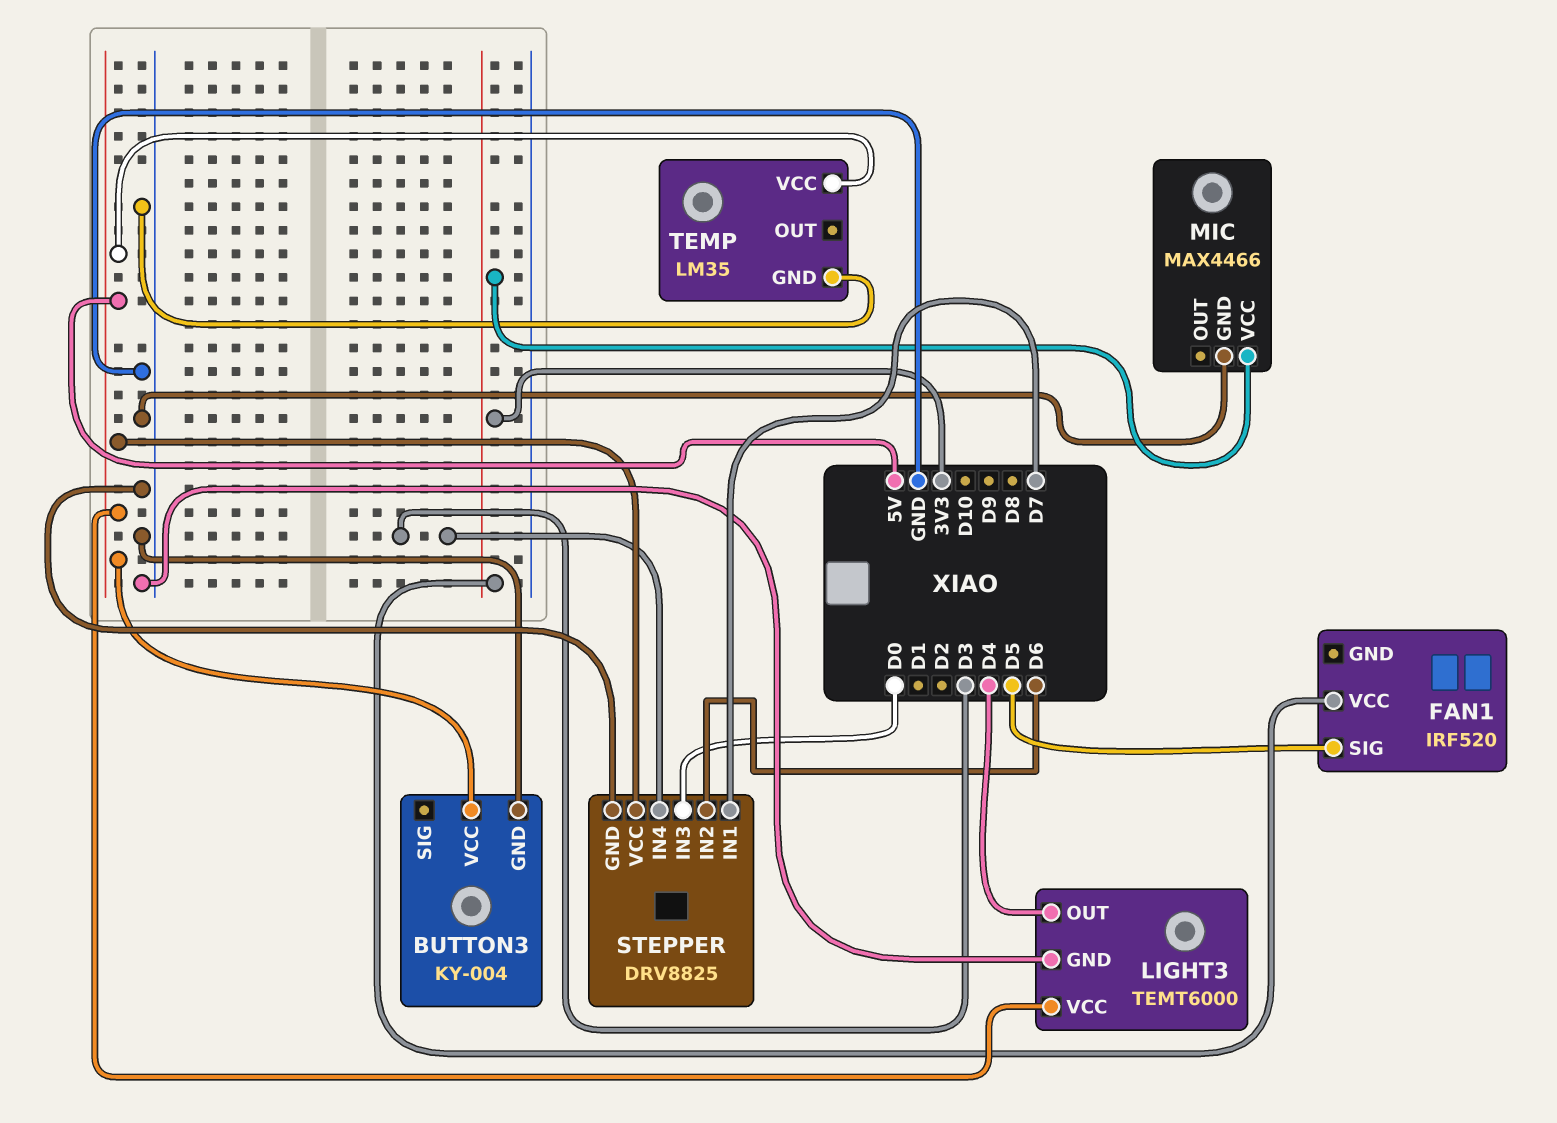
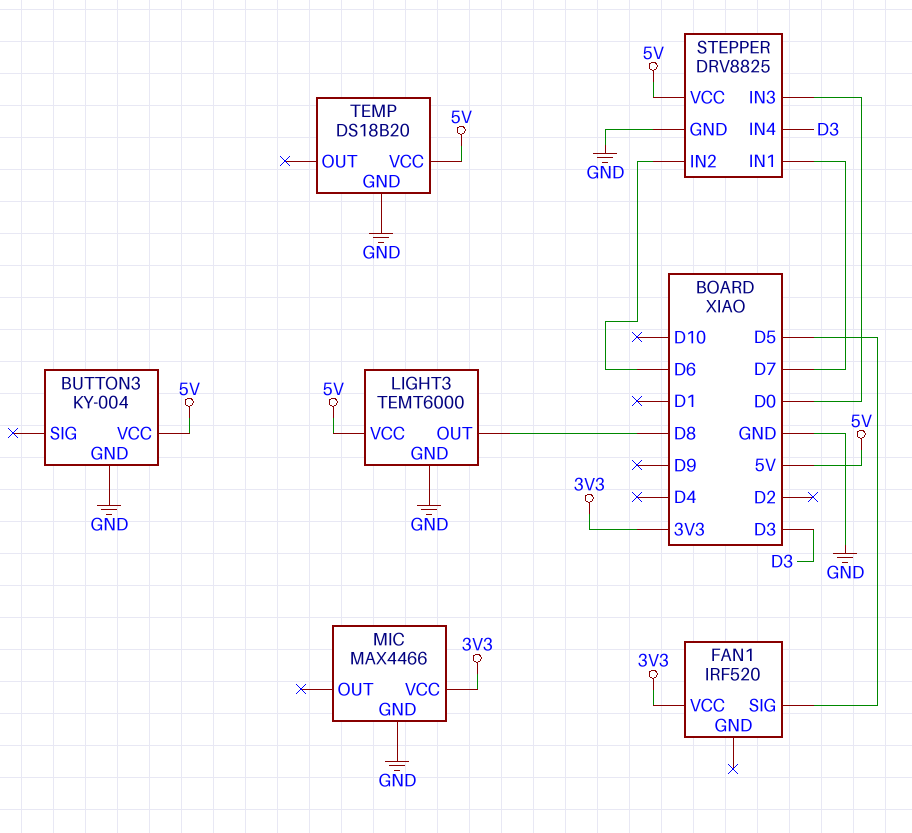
LIGHT3 pin OUT: D4 -> D8
TEMP: LM35 -> DS18B20

